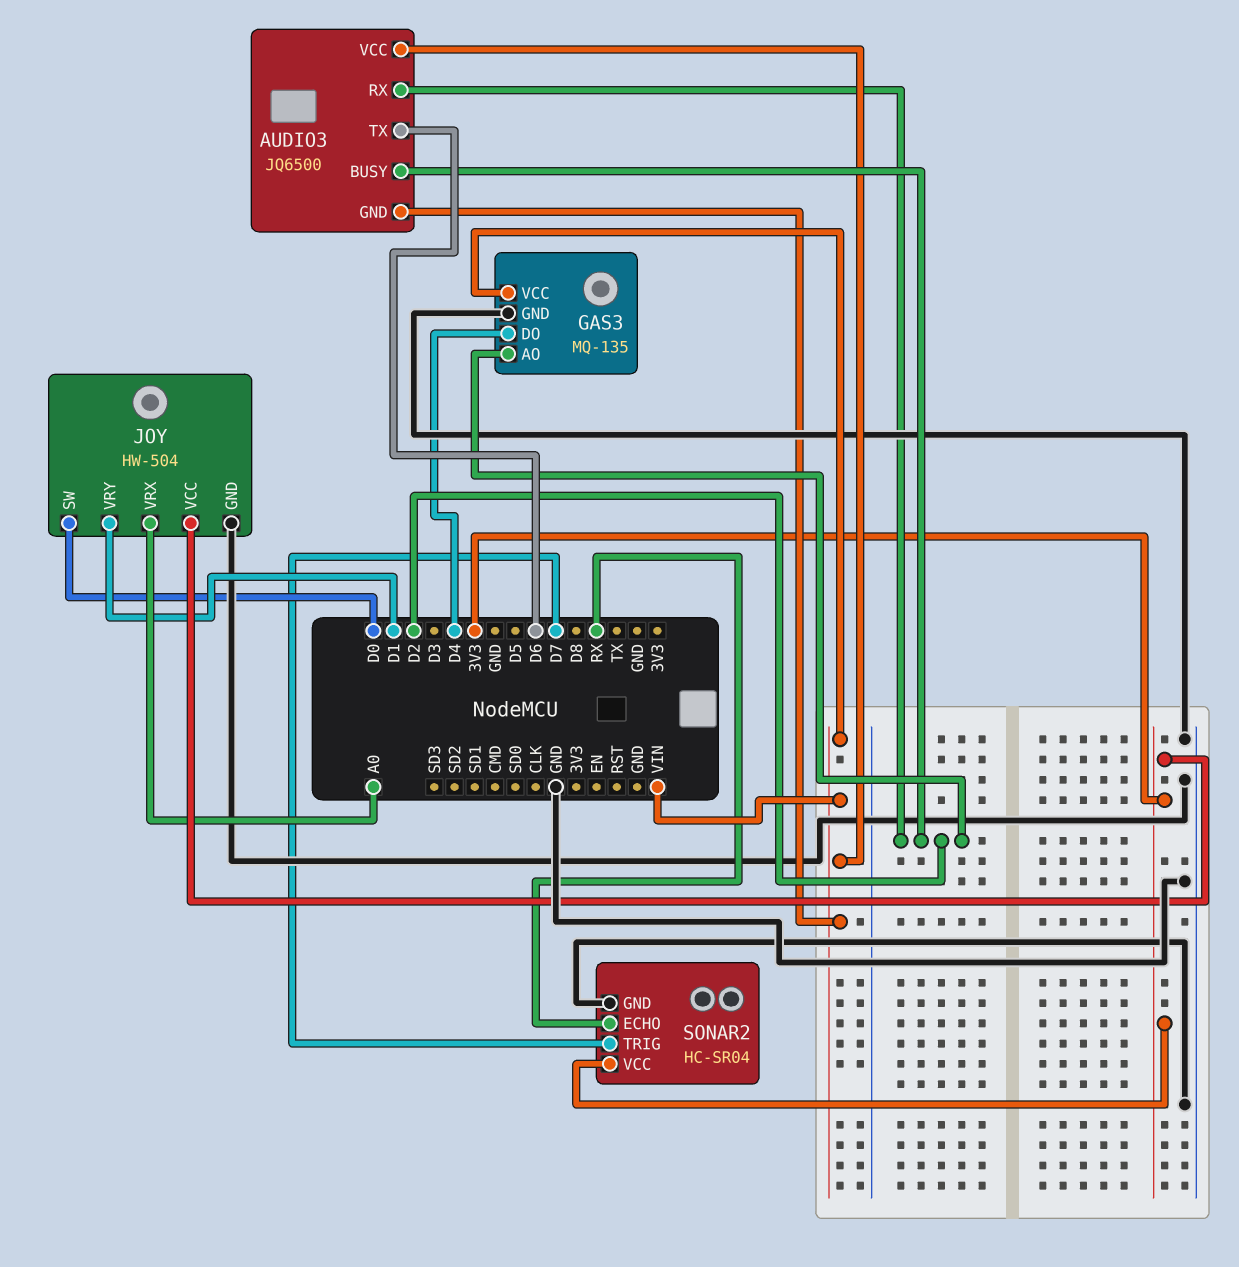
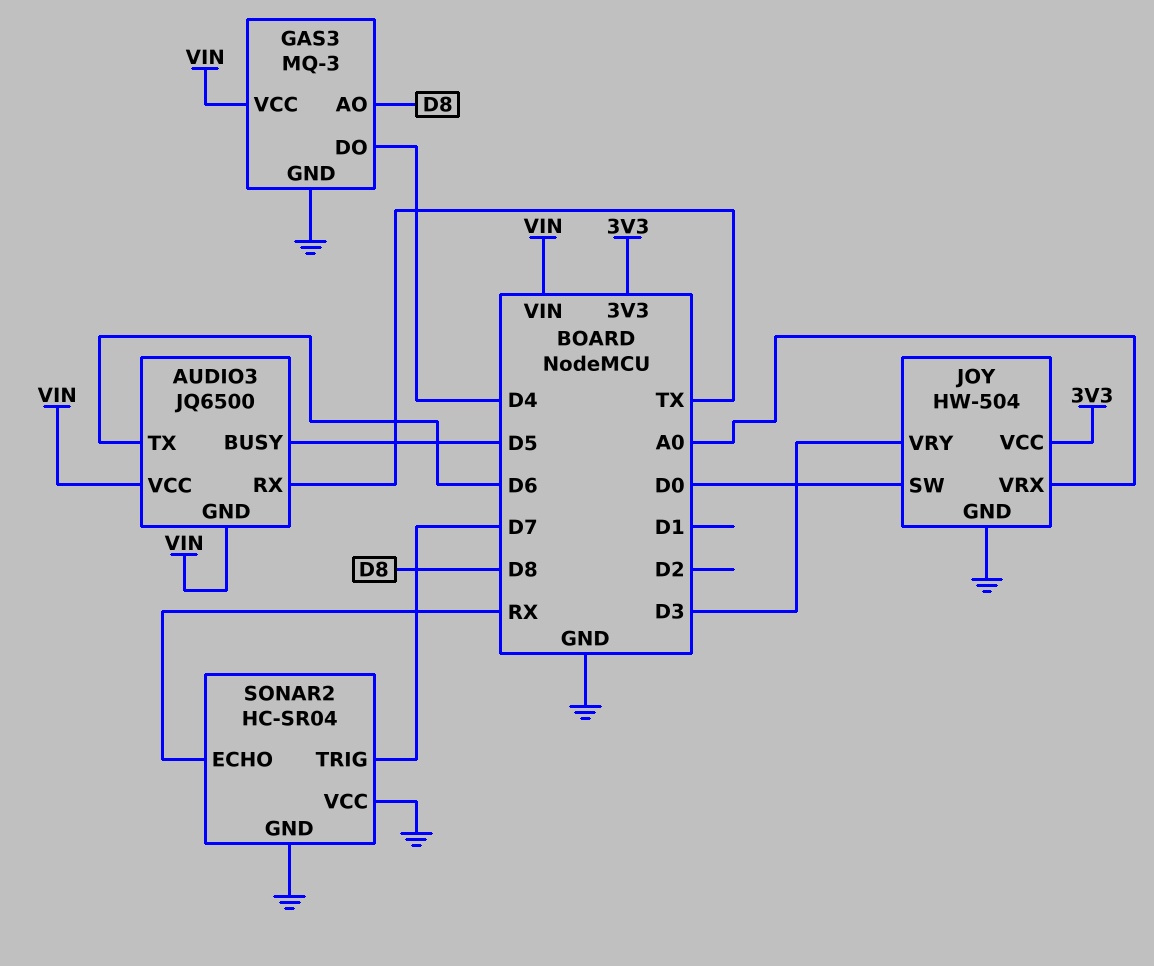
AUDIO3 pin BUSY: D2 -> D5
AUDIO3 pin RX: D2 -> TX
GAS3: MQ-135 -> MQ-3
GAS3 pin AO: D2 -> D8
JOY pin VRY: D1 -> D3
SONAR2 pin VCC: 3V3 -> GND

